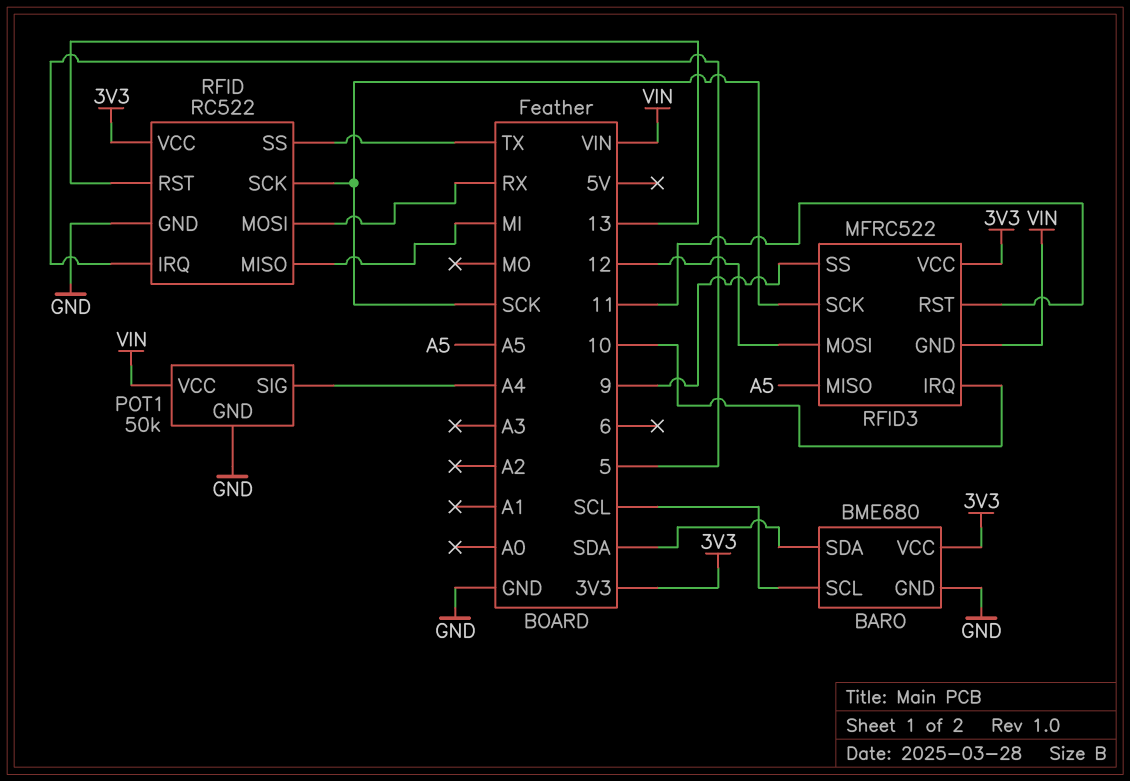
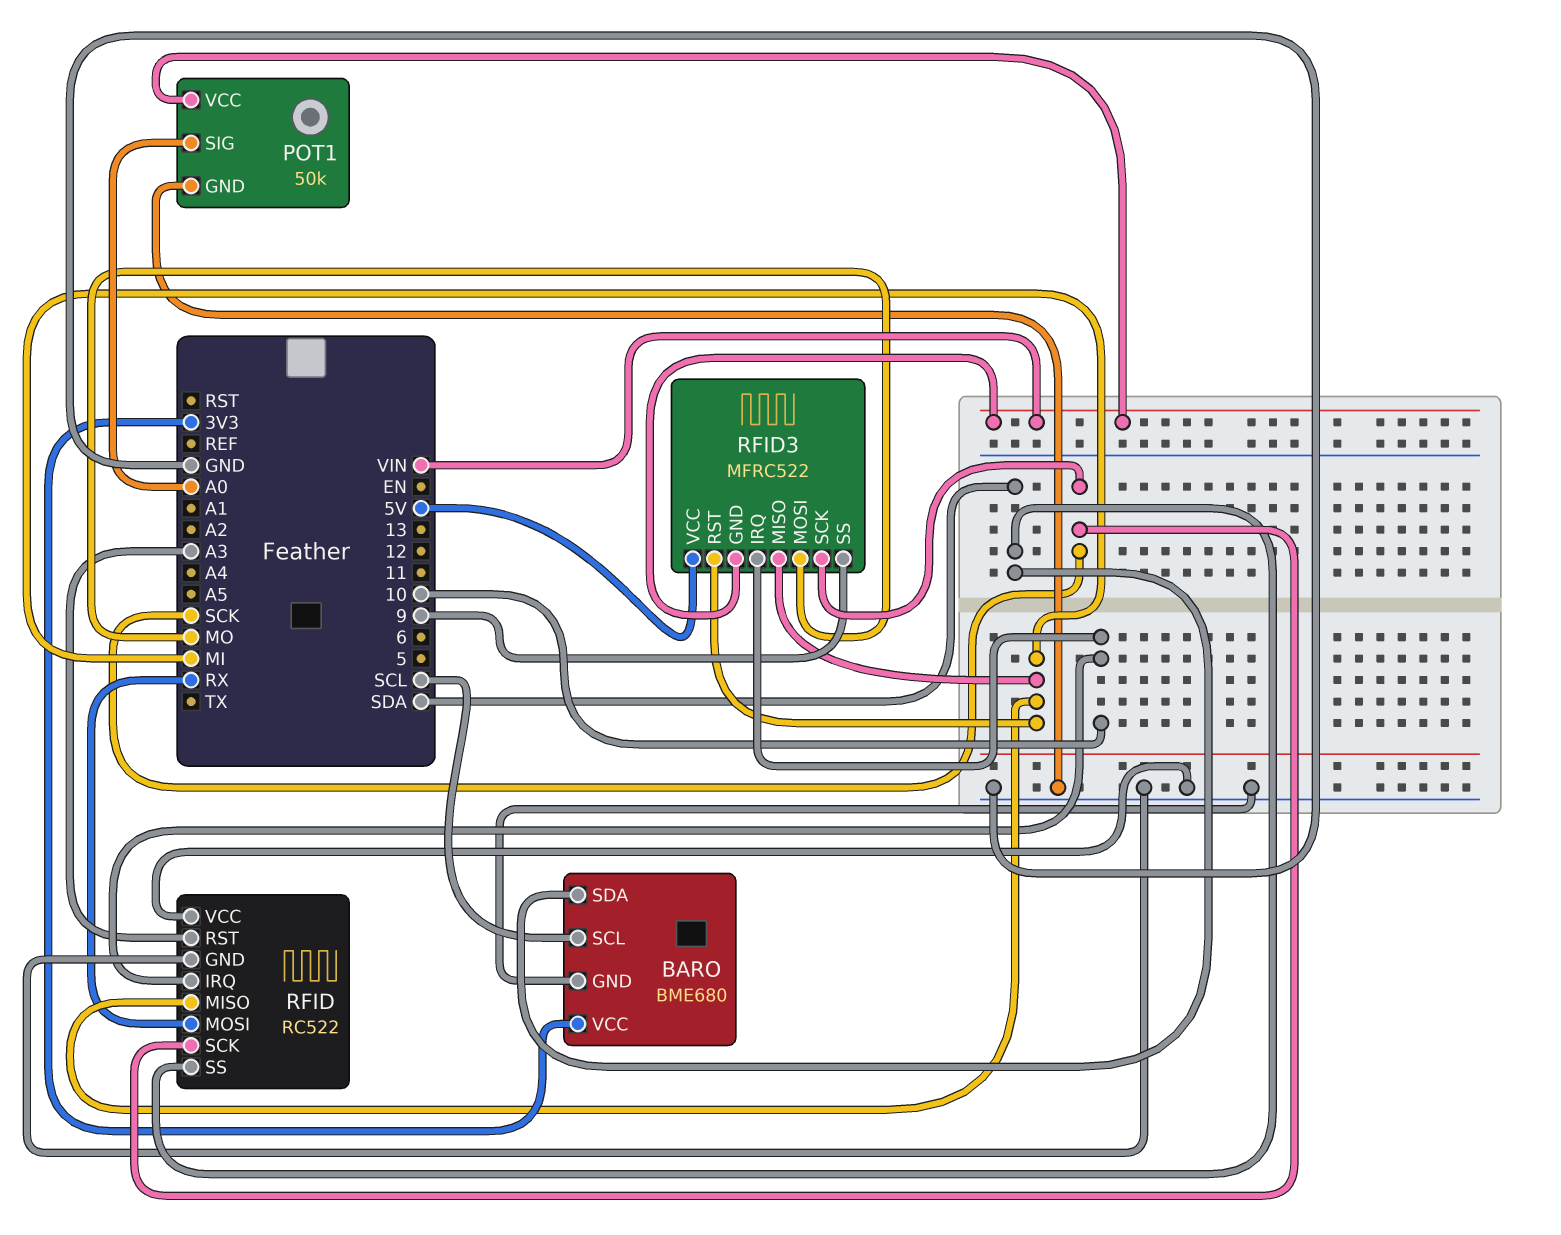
POT1 pin SIG: A4 -> A0
RFID pin IRQ: 5 -> 10
RFID pin RST: 13 -> A3
RFID pin SS: TX -> SDA
RFID pin VCC: 3V3 -> GND
RFID3 pin MISO: A5 -> MI
RFID3 pin MOSI: 12 -> MO
RFID3 pin RST: 11 -> MI
RFID3 pin VCC: 3V3 -> 5V

